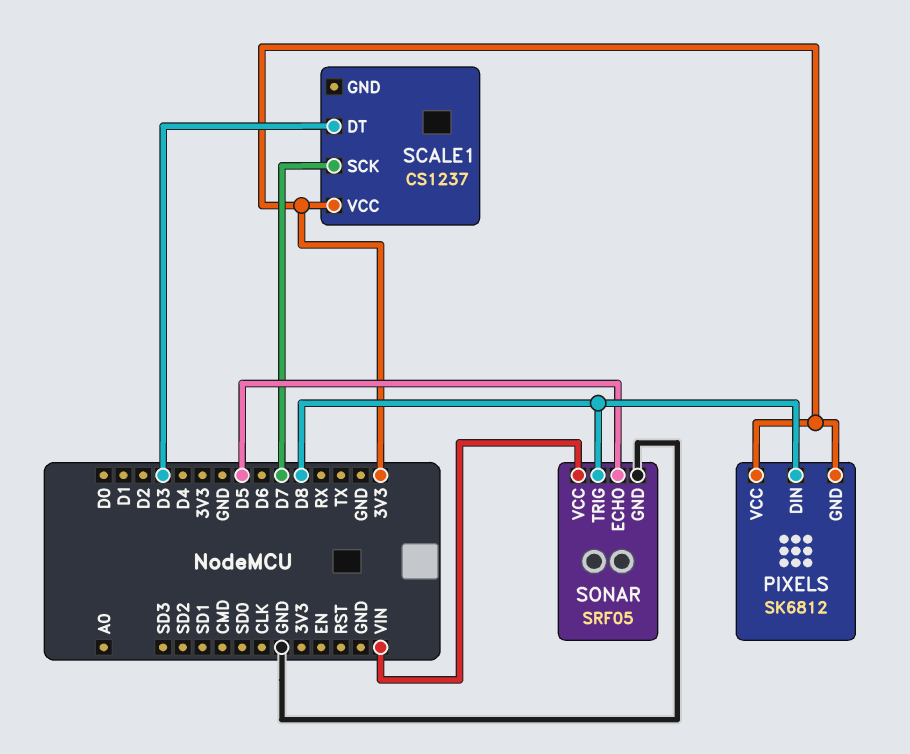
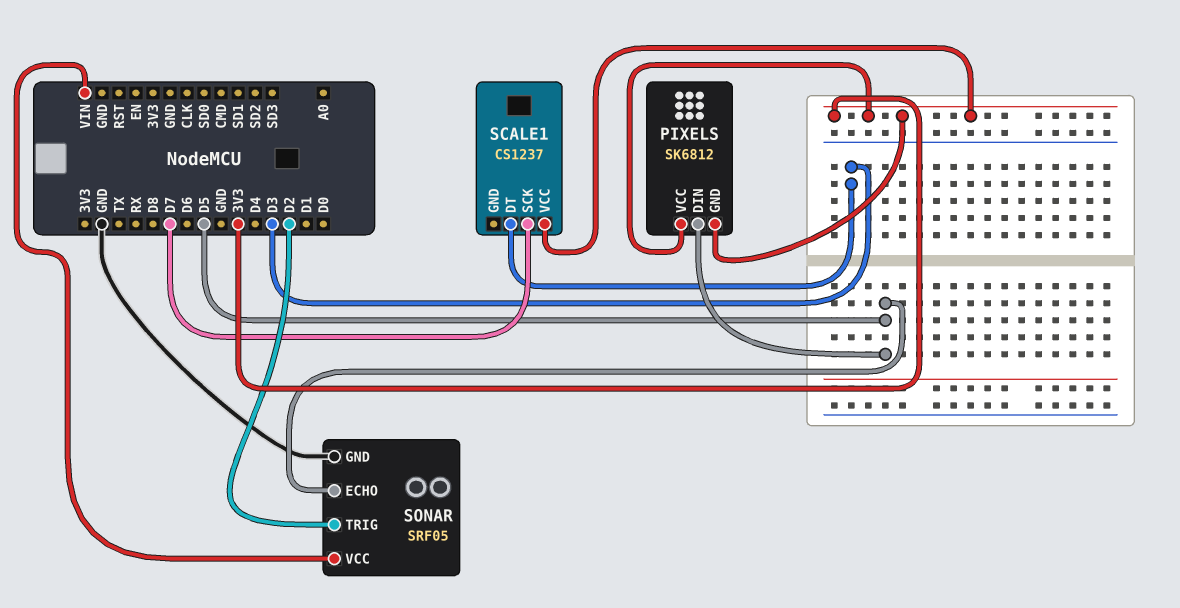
PIXELS pin DIN: D8 -> D5
SONAR pin TRIG: D8 -> D2

